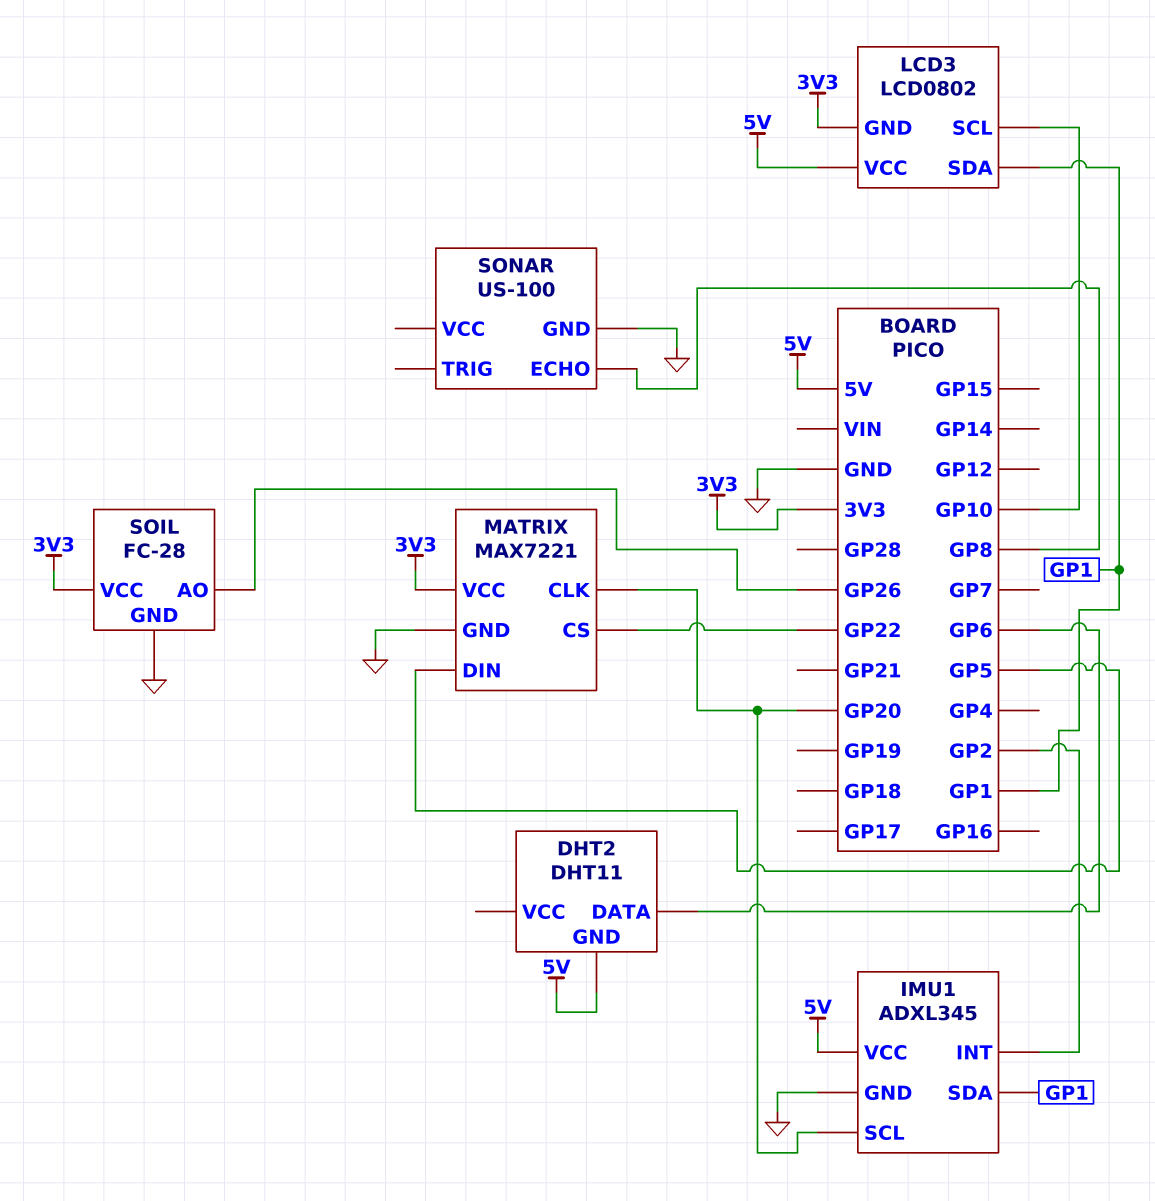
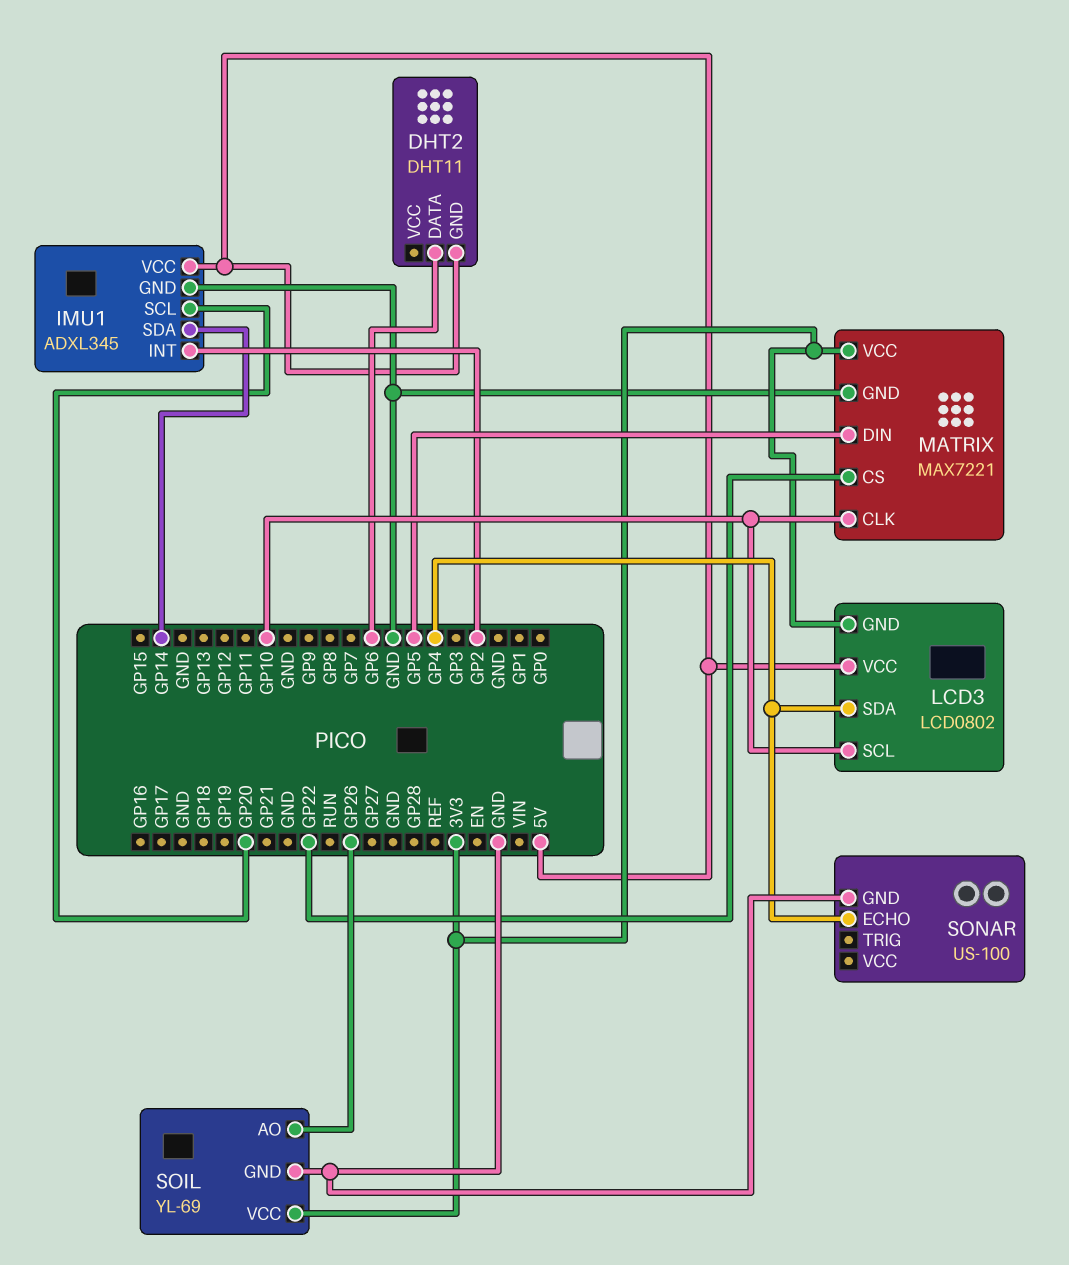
IMU1 pin SDA: GP1 -> GP14
LCD3 pin SDA: GP1 -> GP4
MATRIX pin CLK: GP20 -> GP10
SOIL: FC-28 -> YL-69
SONAR pin ECHO: GP8 -> GP4

